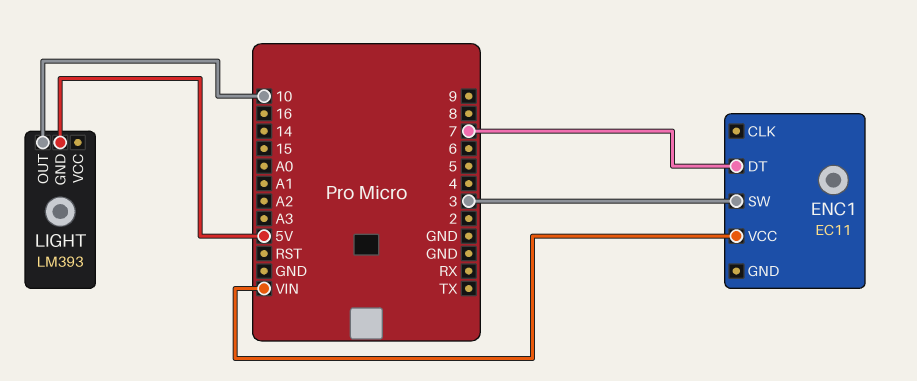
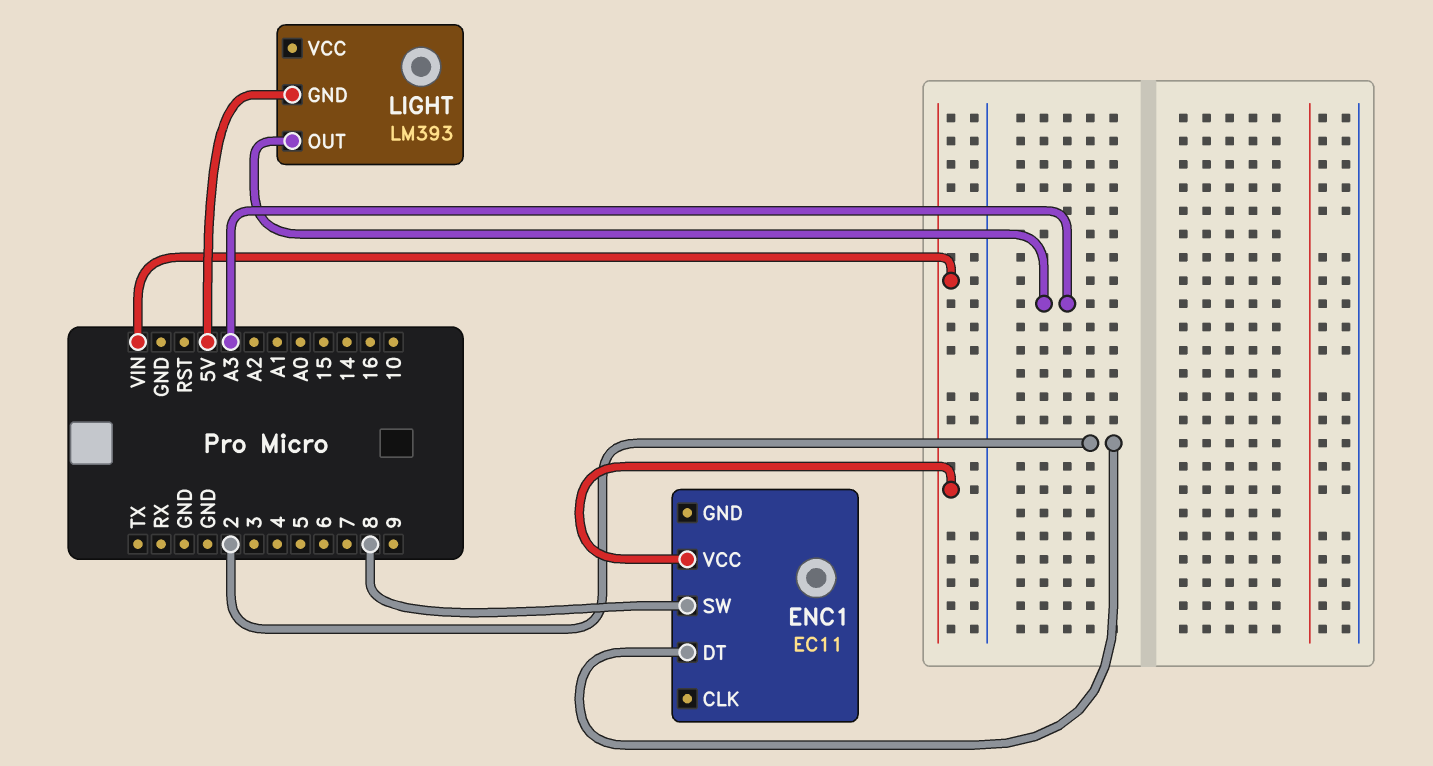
ENC1 pin DT: 7 -> 2
ENC1 pin SW: 3 -> 8
LIGHT pin OUT: 10 -> A3

